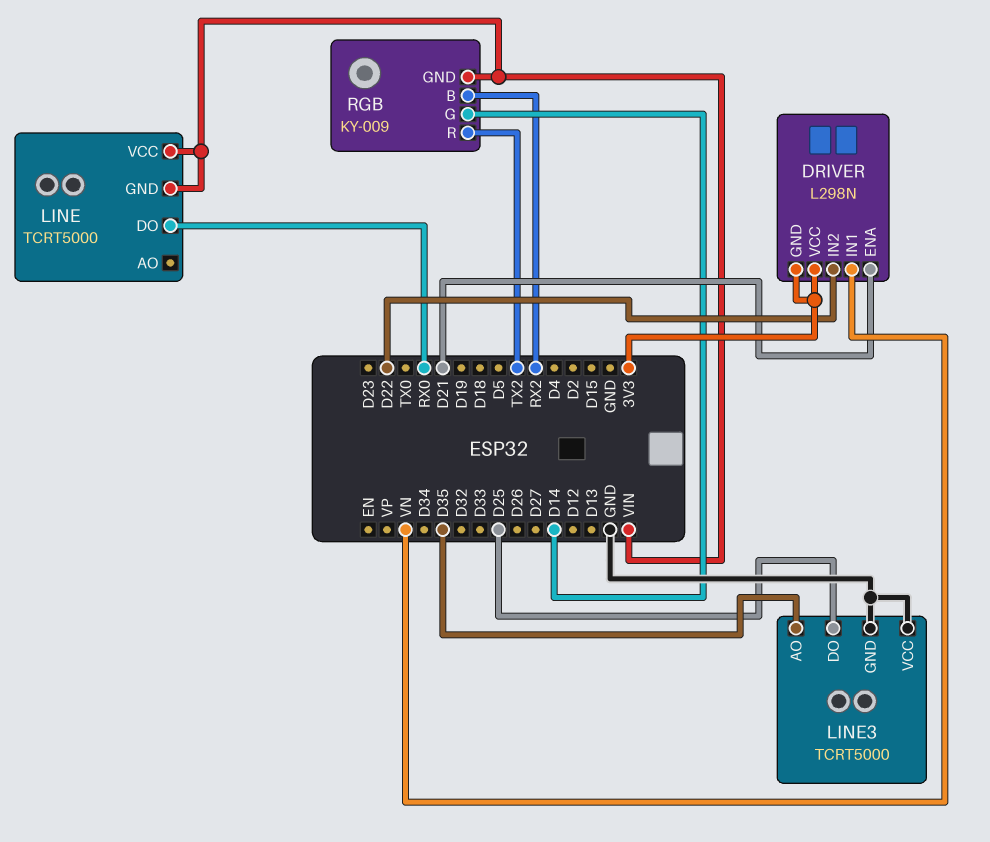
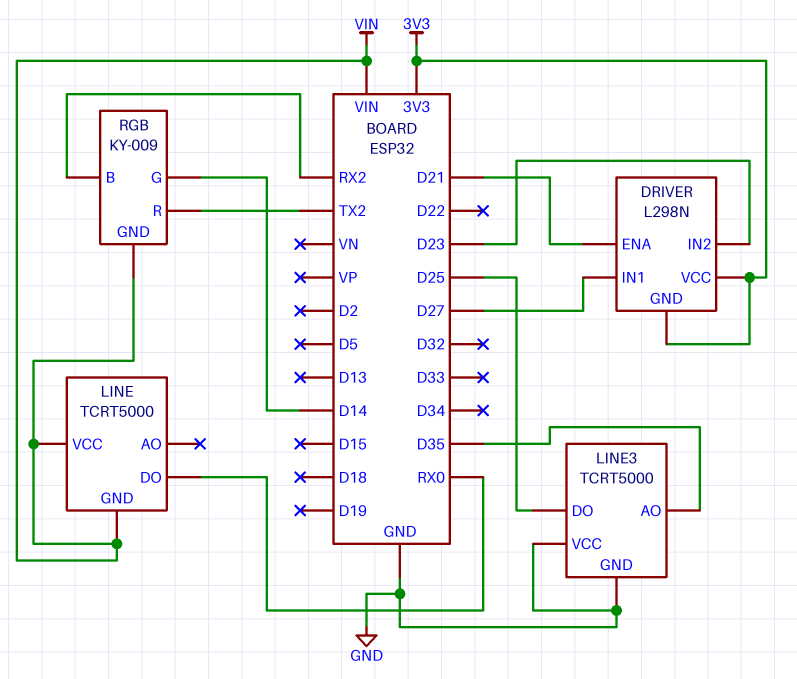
DRIVER pin IN1: VN -> D27
DRIVER pin IN2: D22 -> D23

